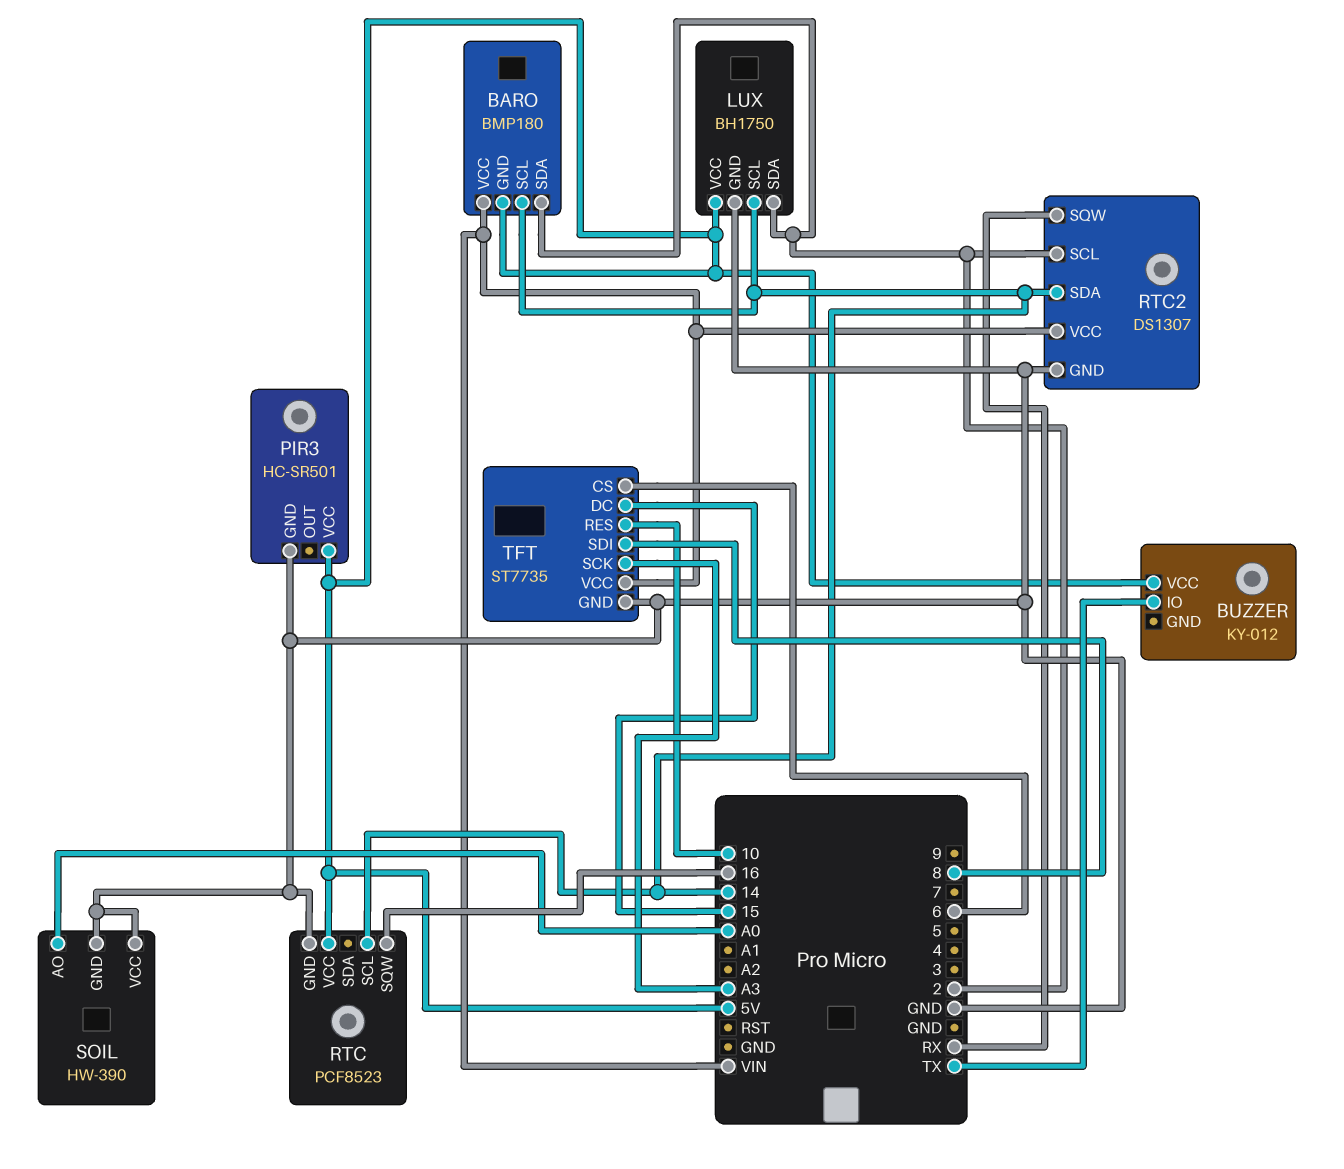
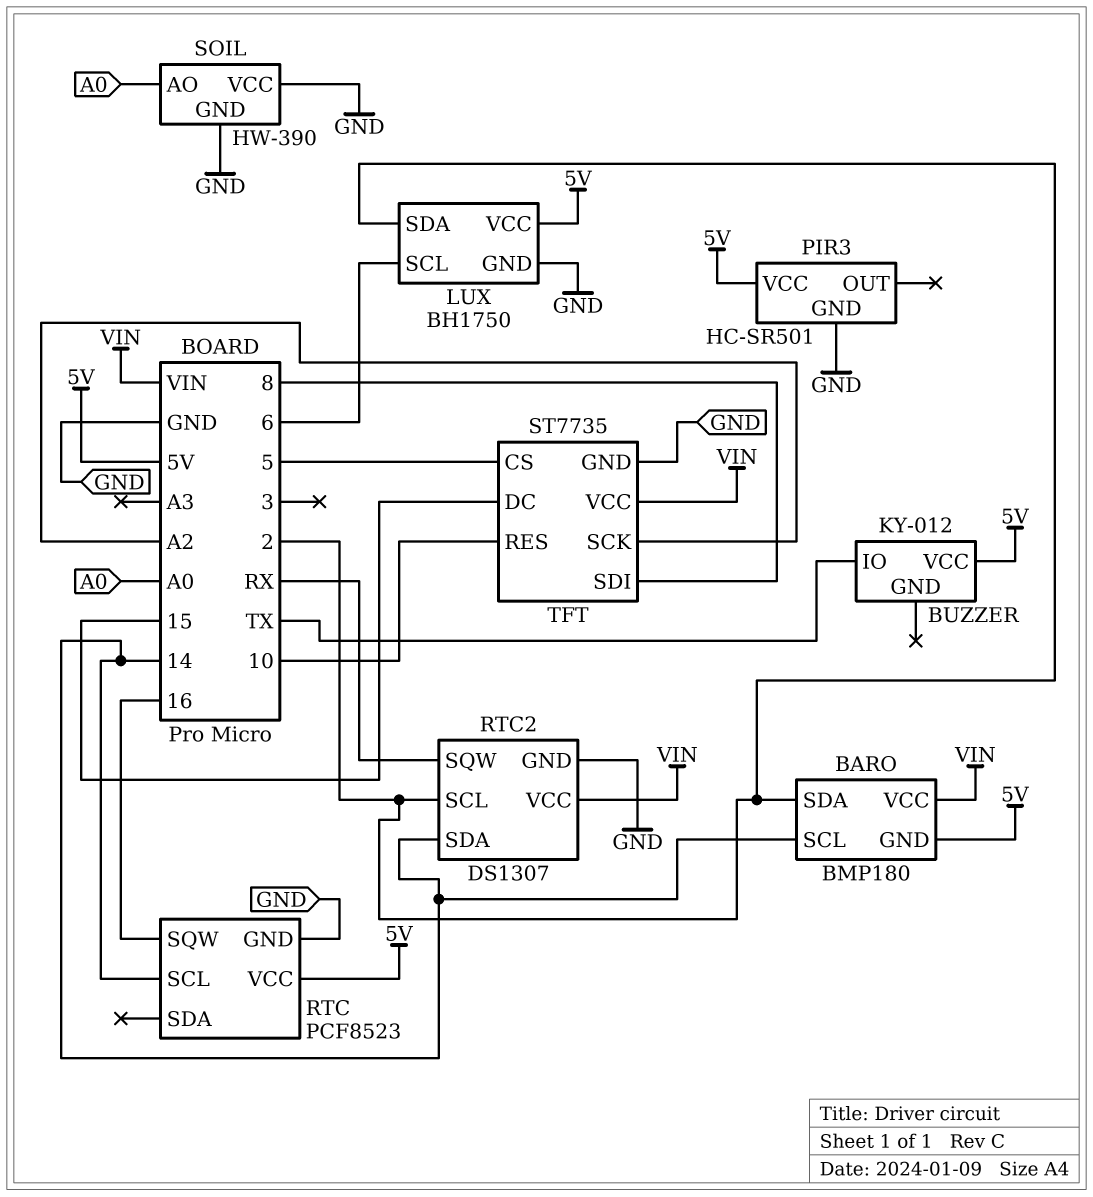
LUX pin SCL: 14 -> 6
TFT pin CS: 6 -> 5
TFT pin SCK: A3 -> A2

